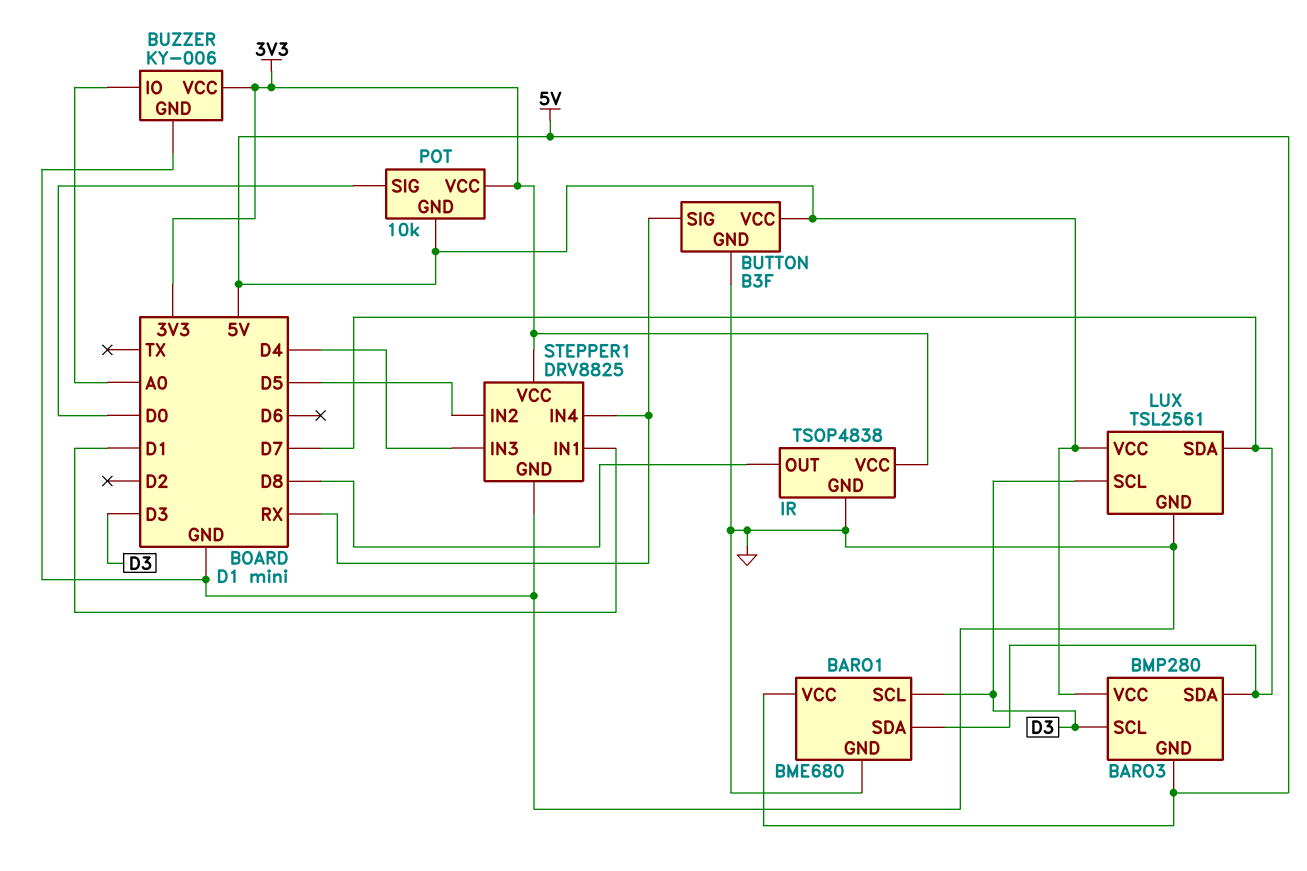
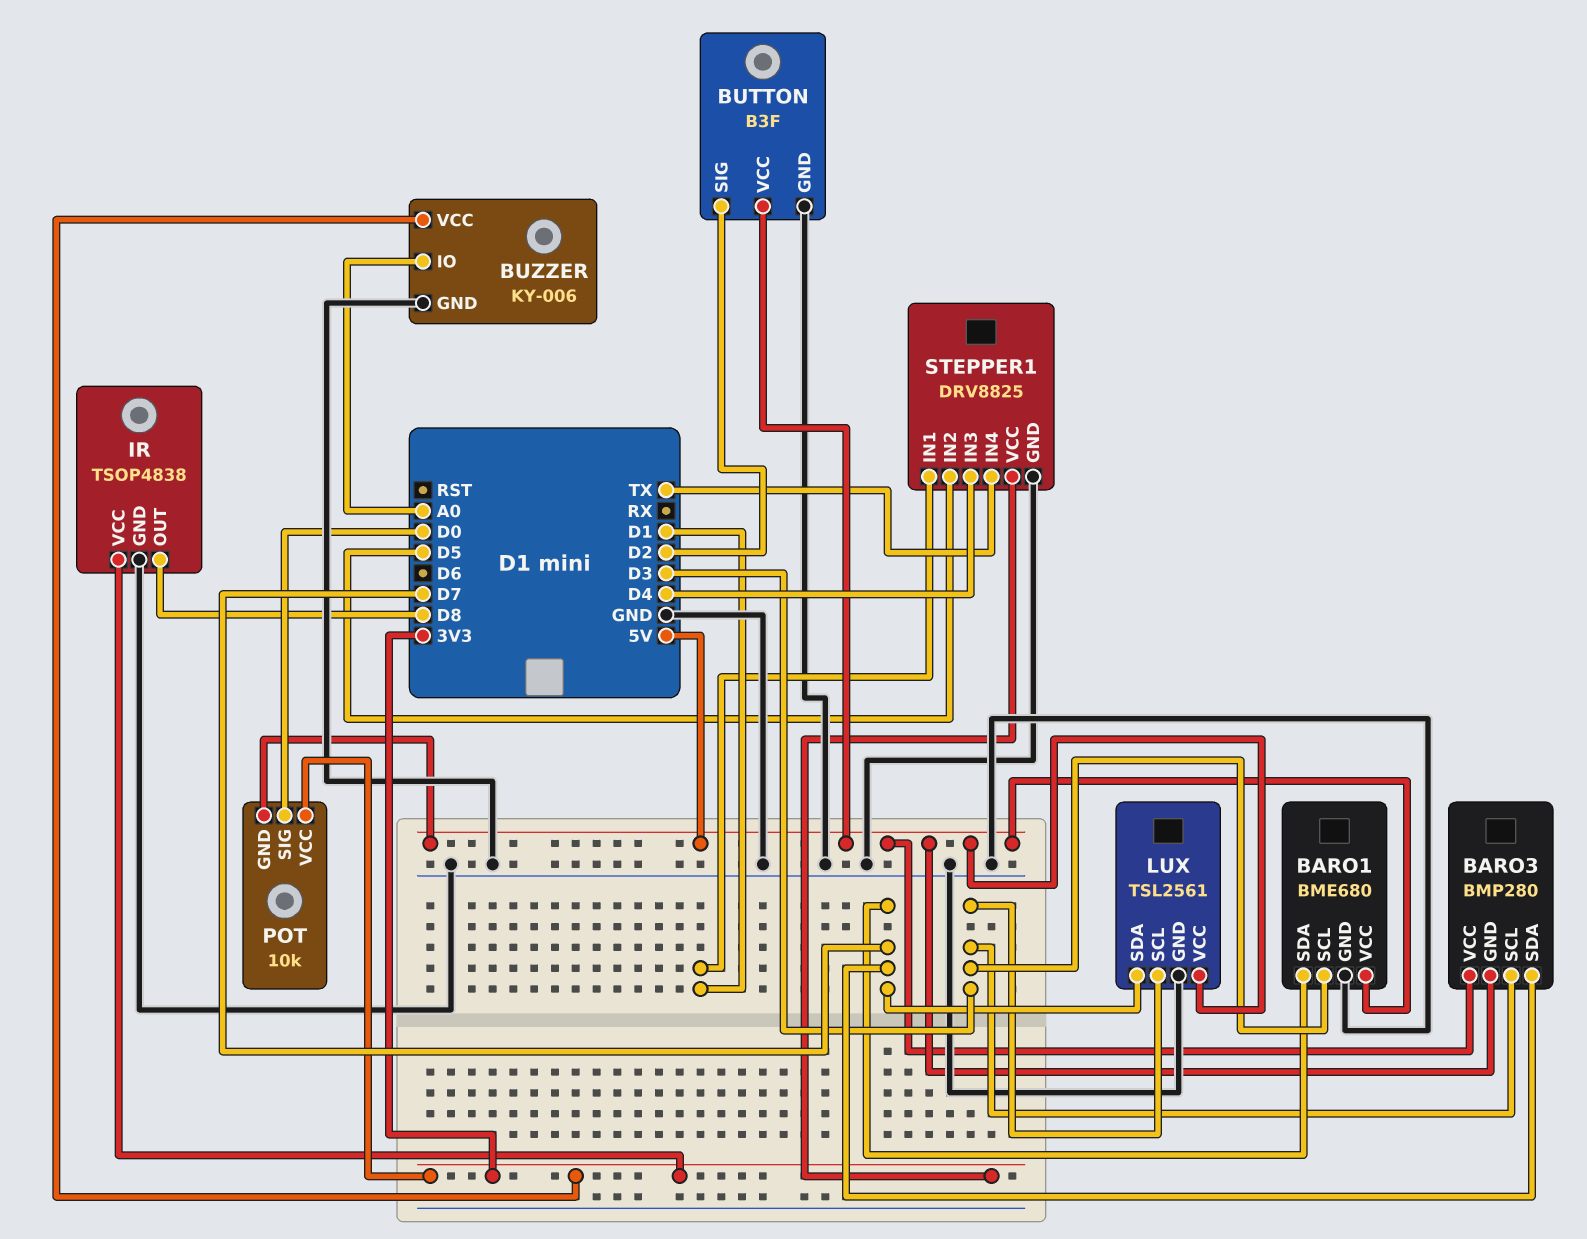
BUTTON pin SIG: RX -> D2
STEPPER1 pin IN4: RX -> TX

